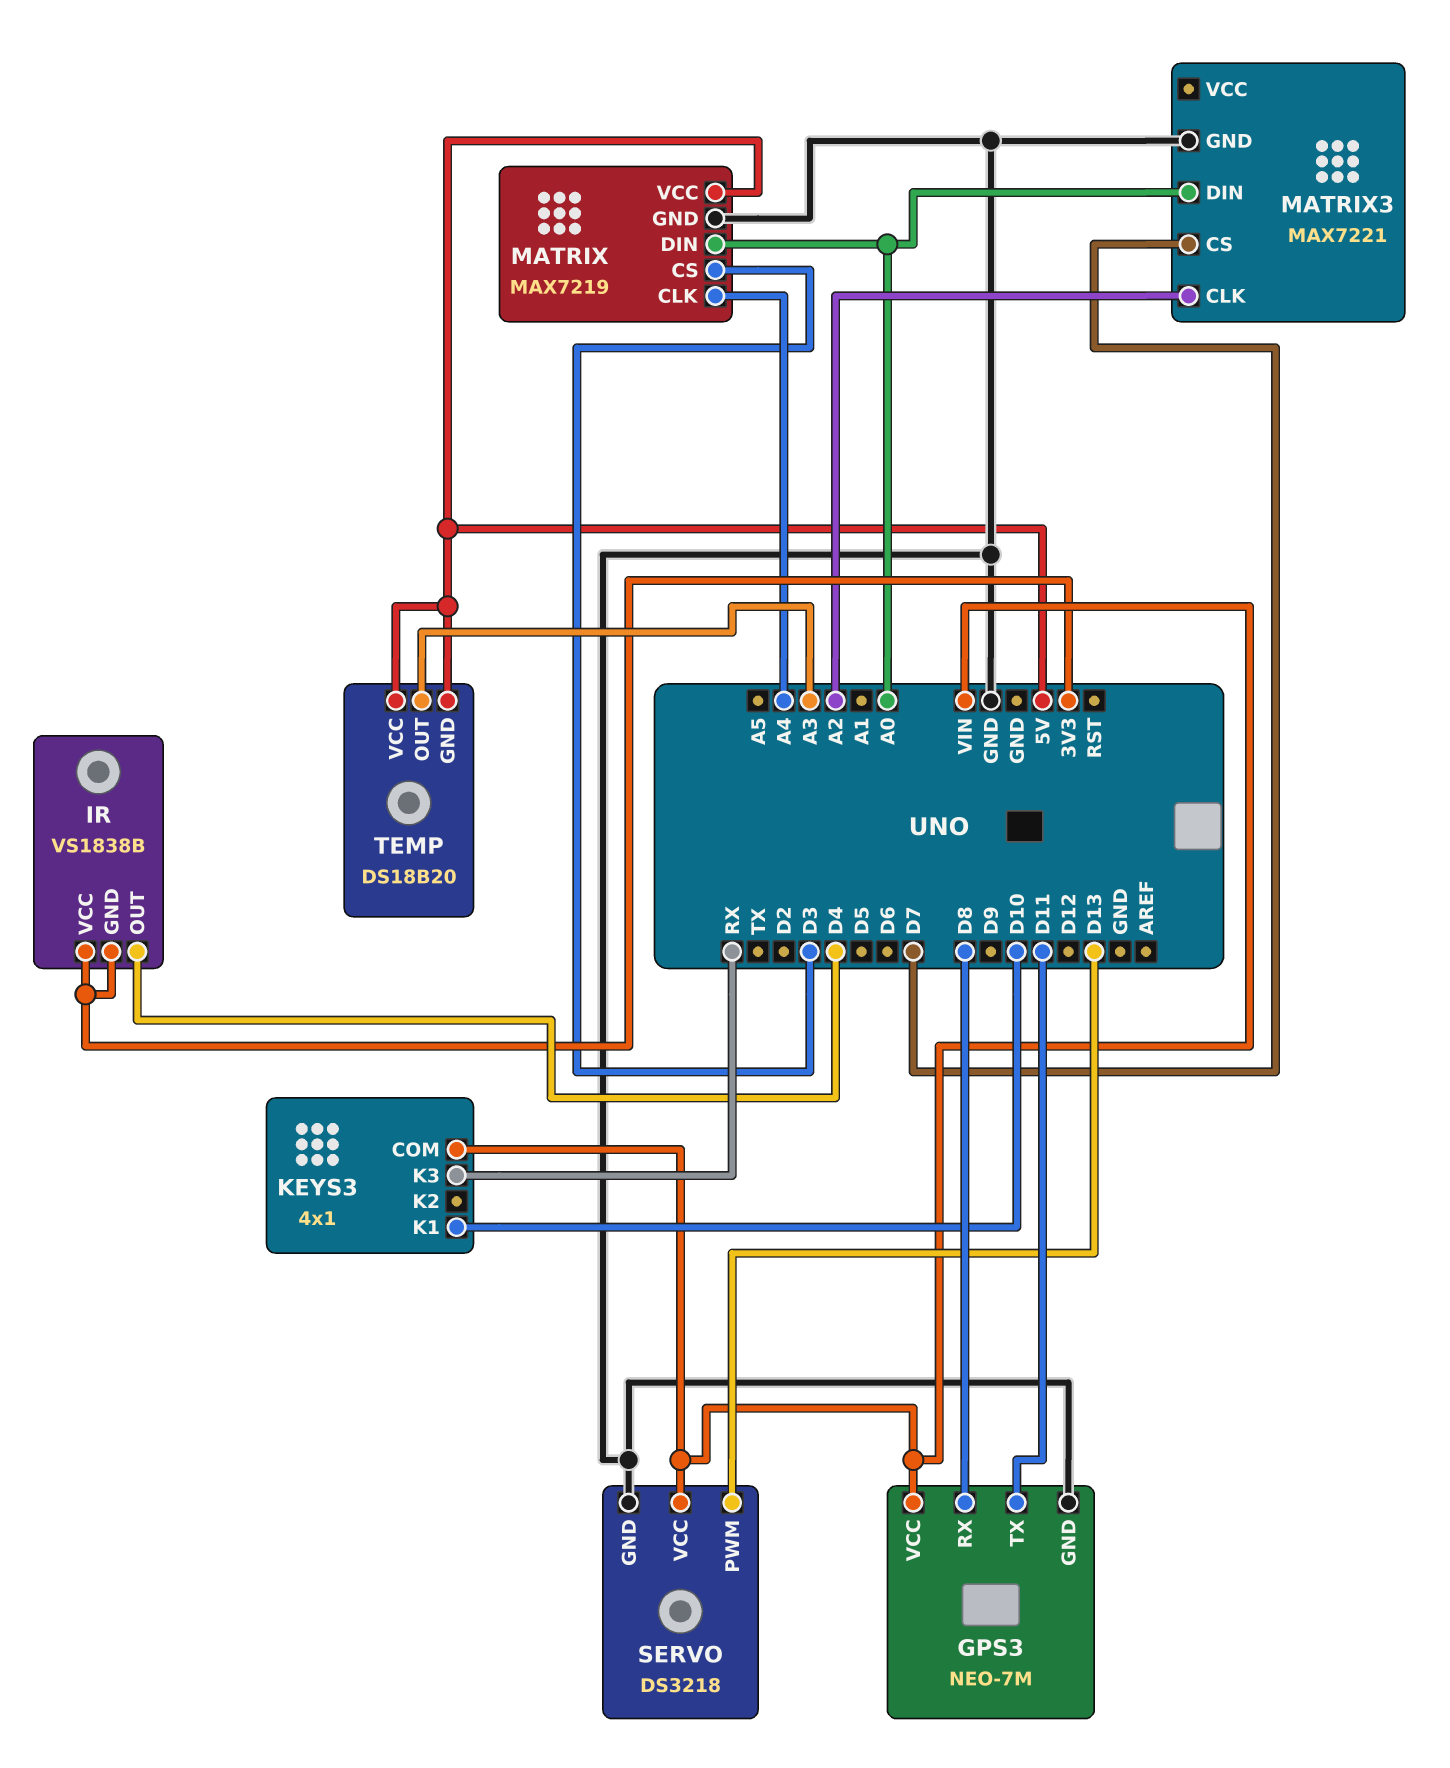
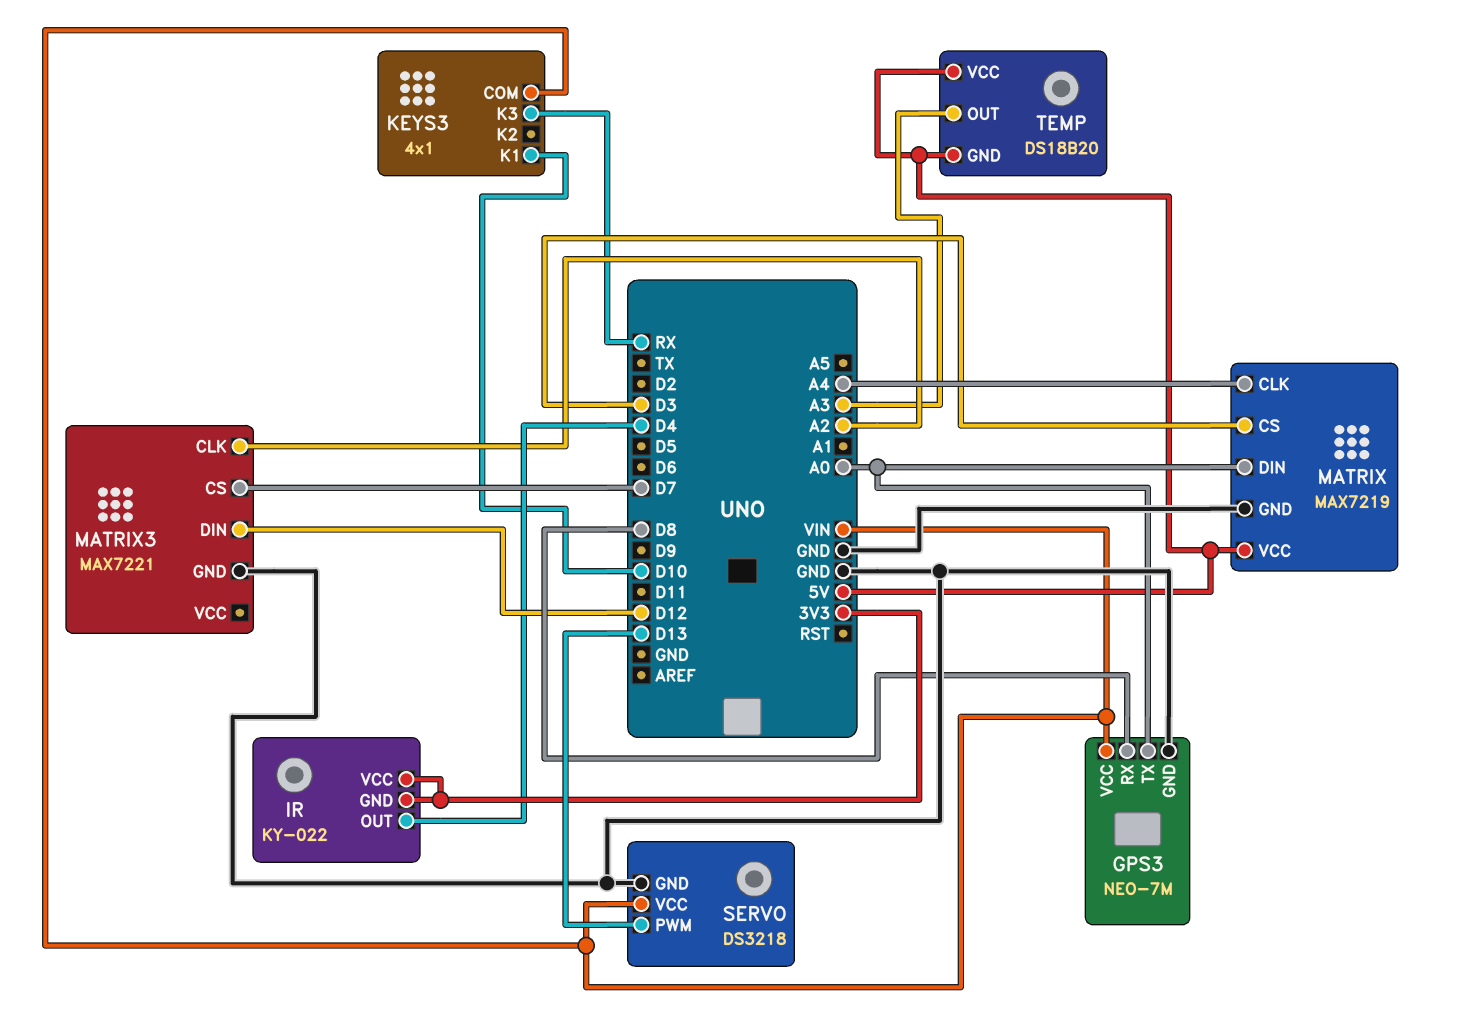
GPS3 pin TX: D11 -> A0
IR: VS1838B -> KY-022
MATRIX3 pin DIN: A0 -> D12

